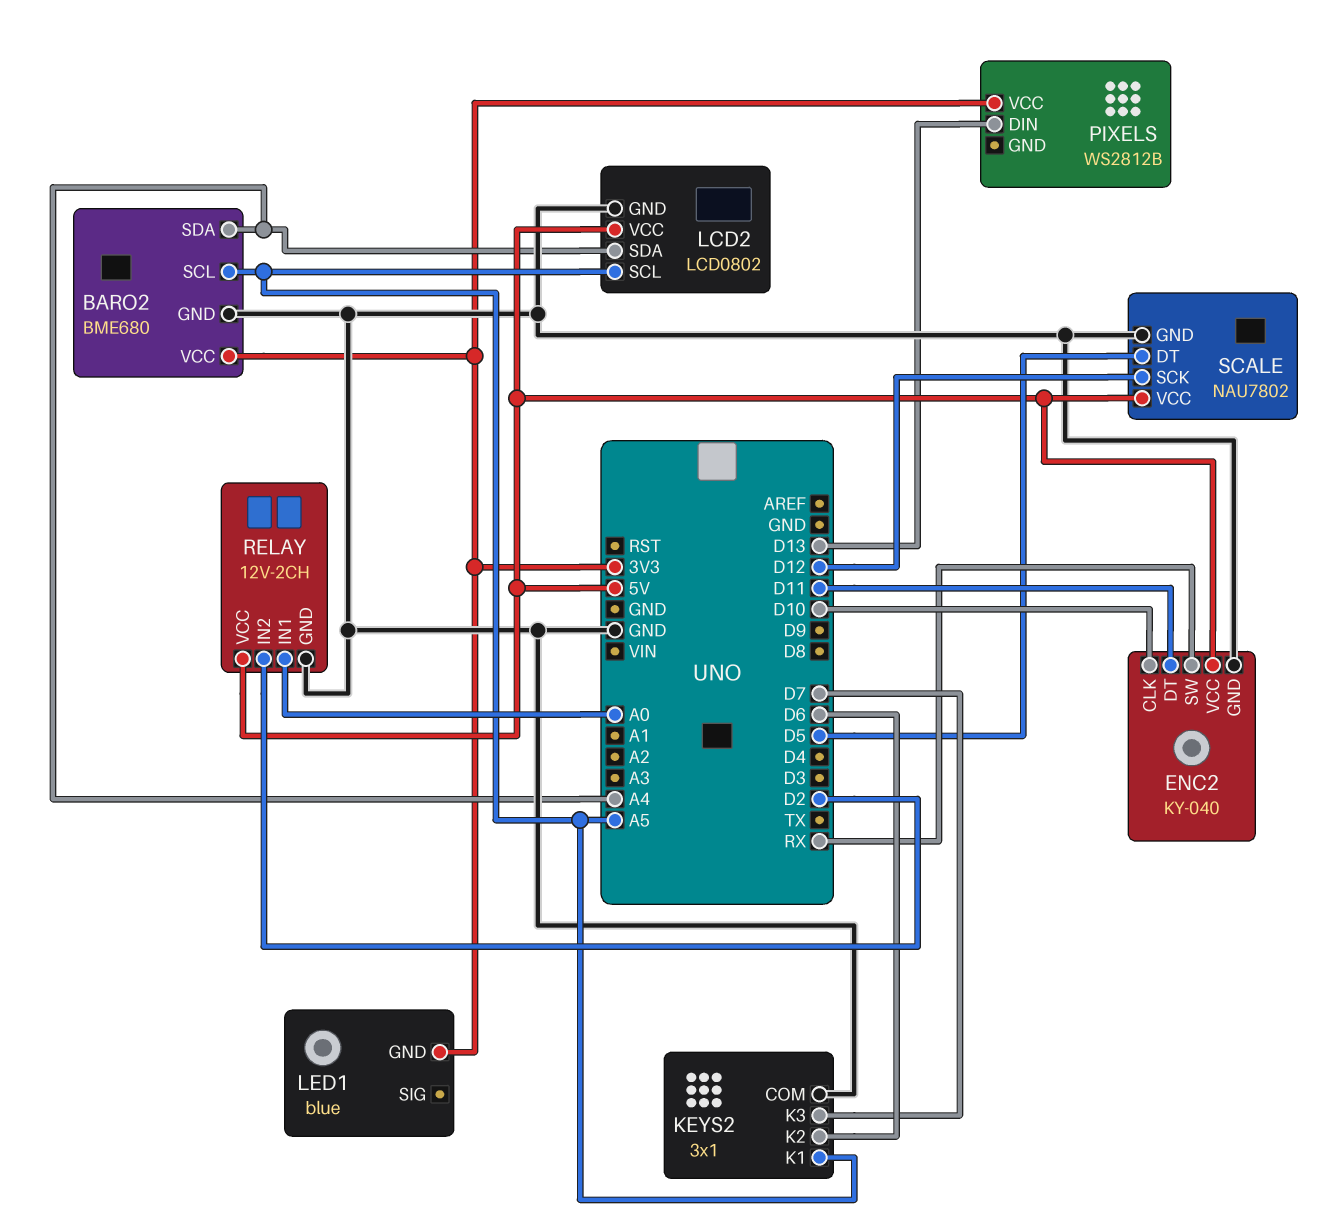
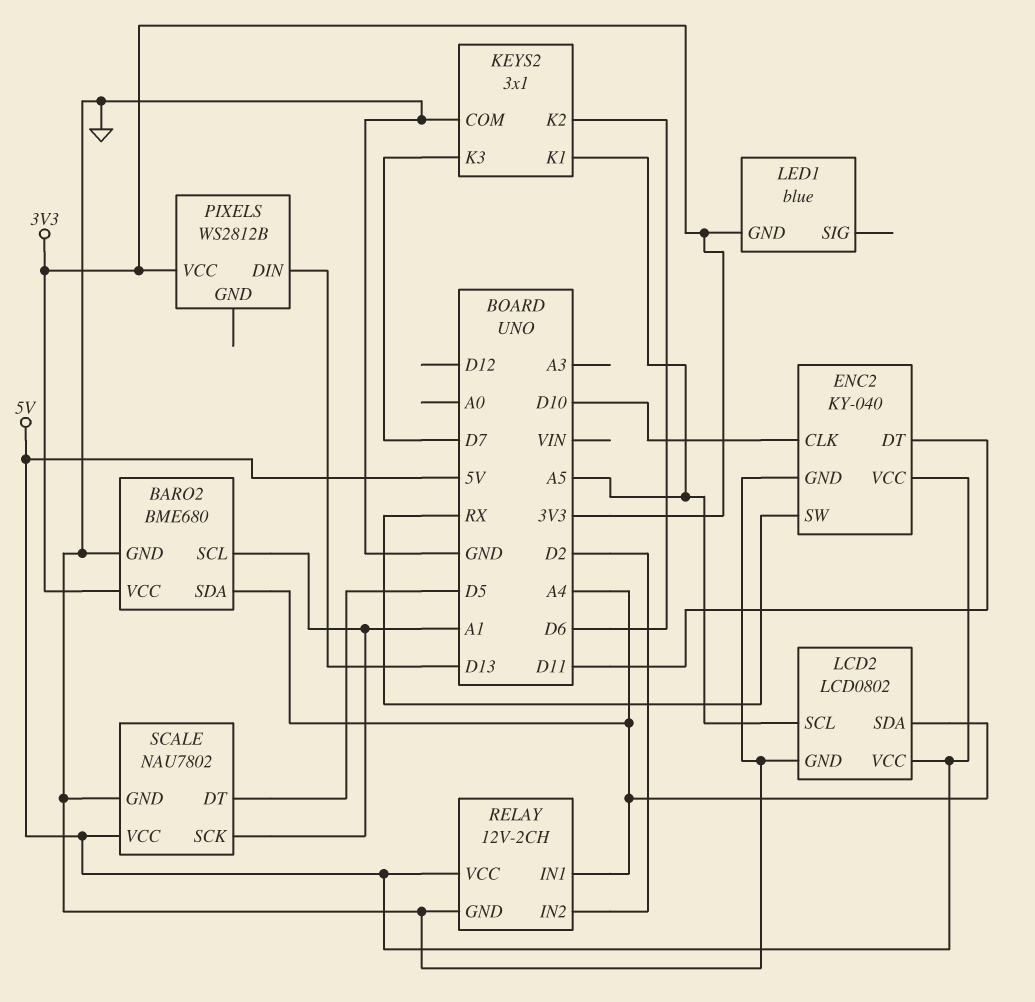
BARO2 pin SCL: A5 -> A1
RELAY pin IN1: A0 -> A4
SCALE pin SCK: D12 -> A1

